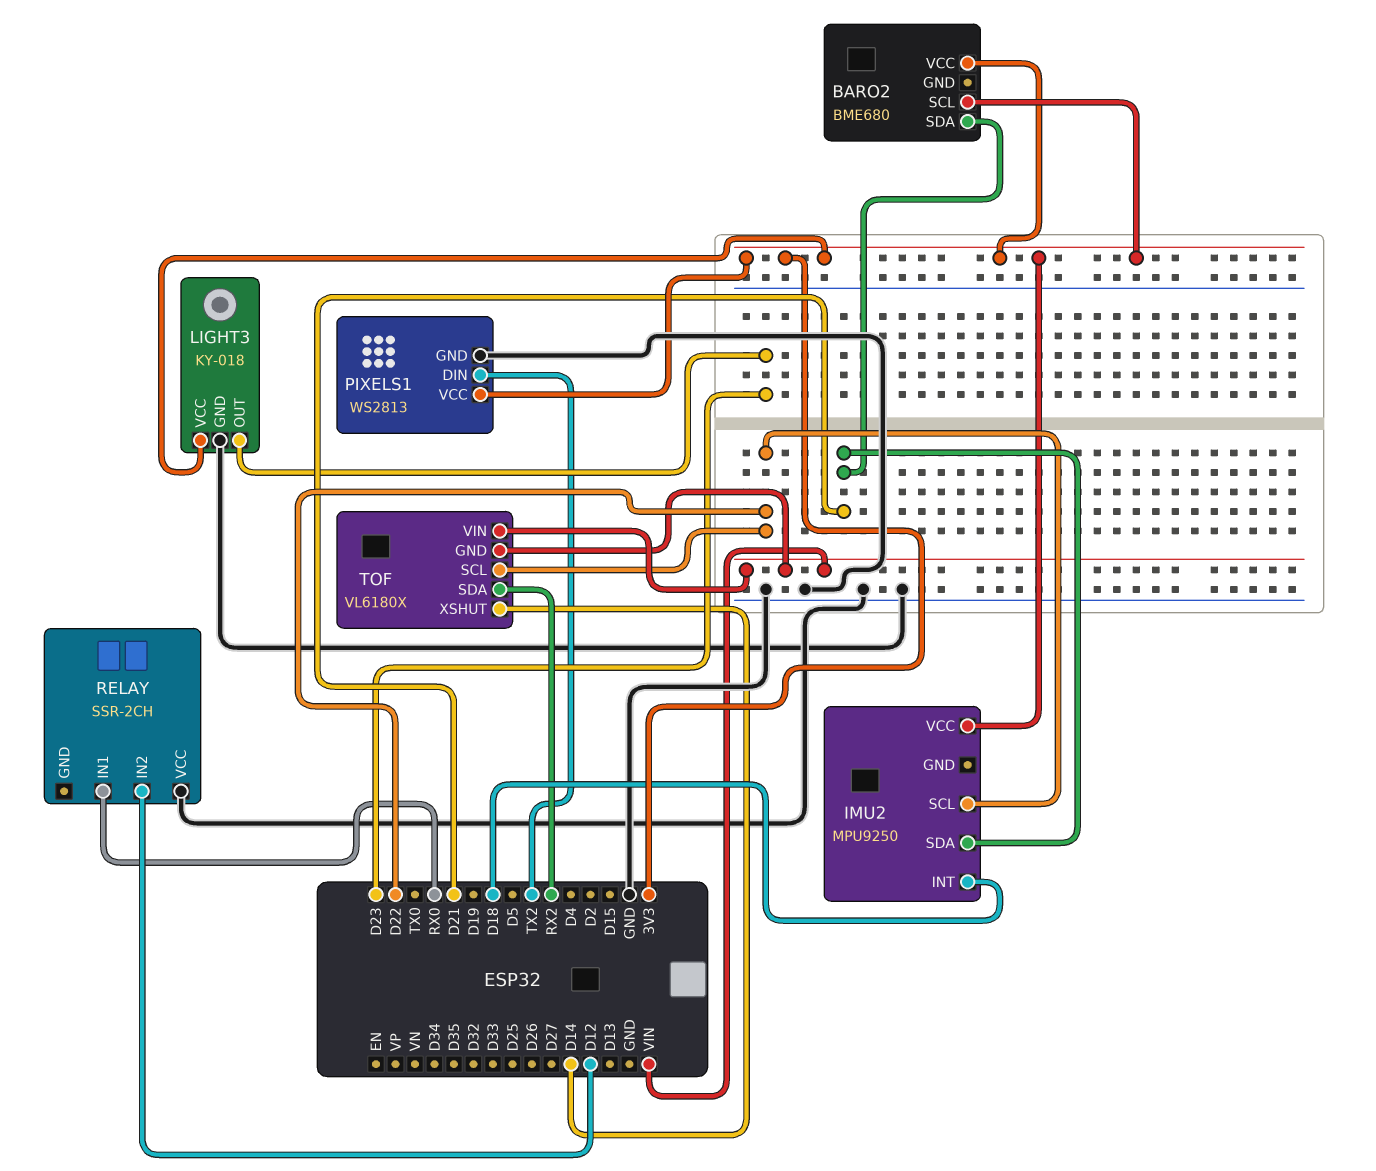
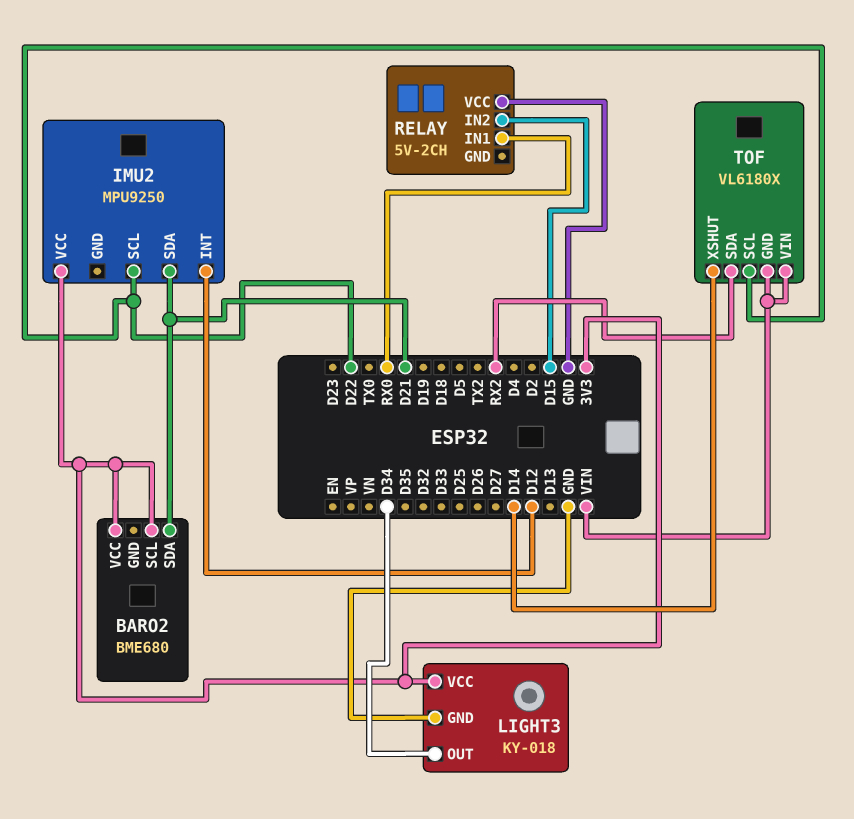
IMU2 pin INT: D18 -> D12
LIGHT3 pin OUT: D23 -> D34
PIXELS1: WS2813 -> none
PIXELS1 pin DIN: TX2 -> none
PIXELS1 pin GND: GND -> none
PIXELS1 pin VCC: 3V3 -> none
RELAY: SSR-2CH -> 5V-2CH
RELAY pin IN2: D12 -> D15

